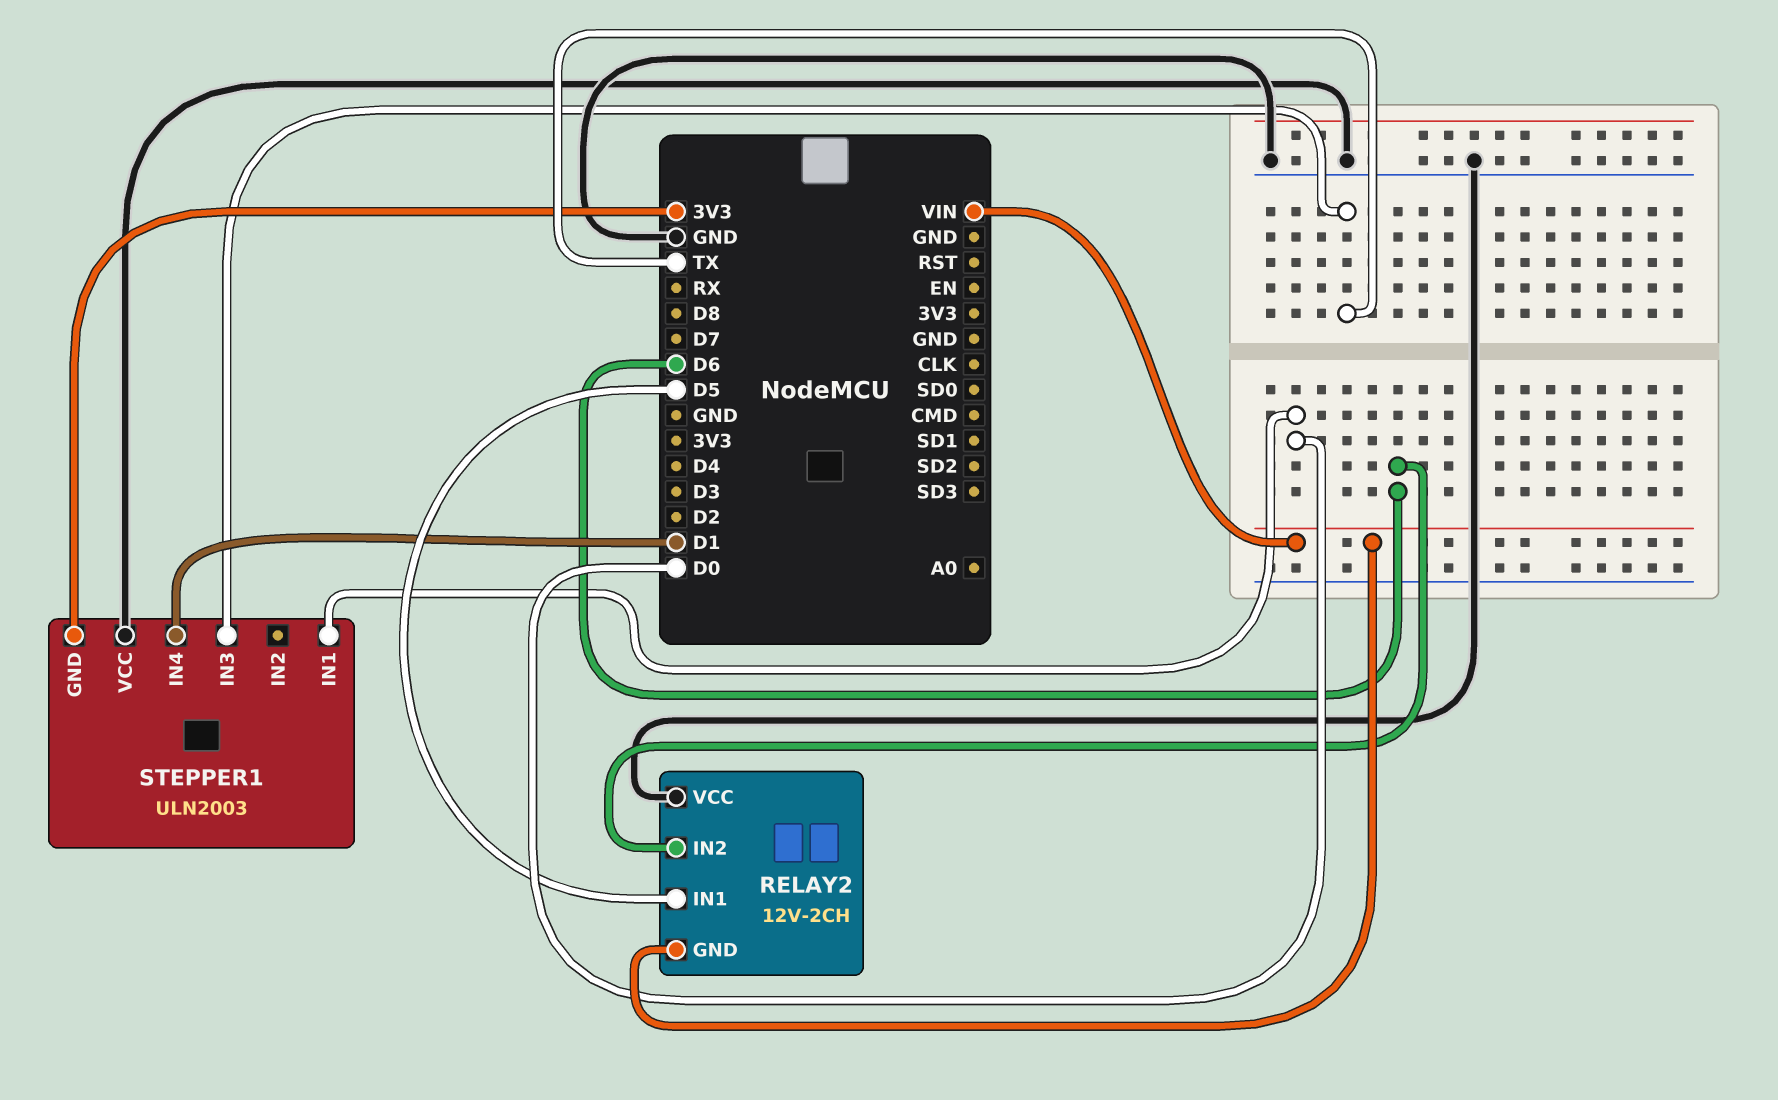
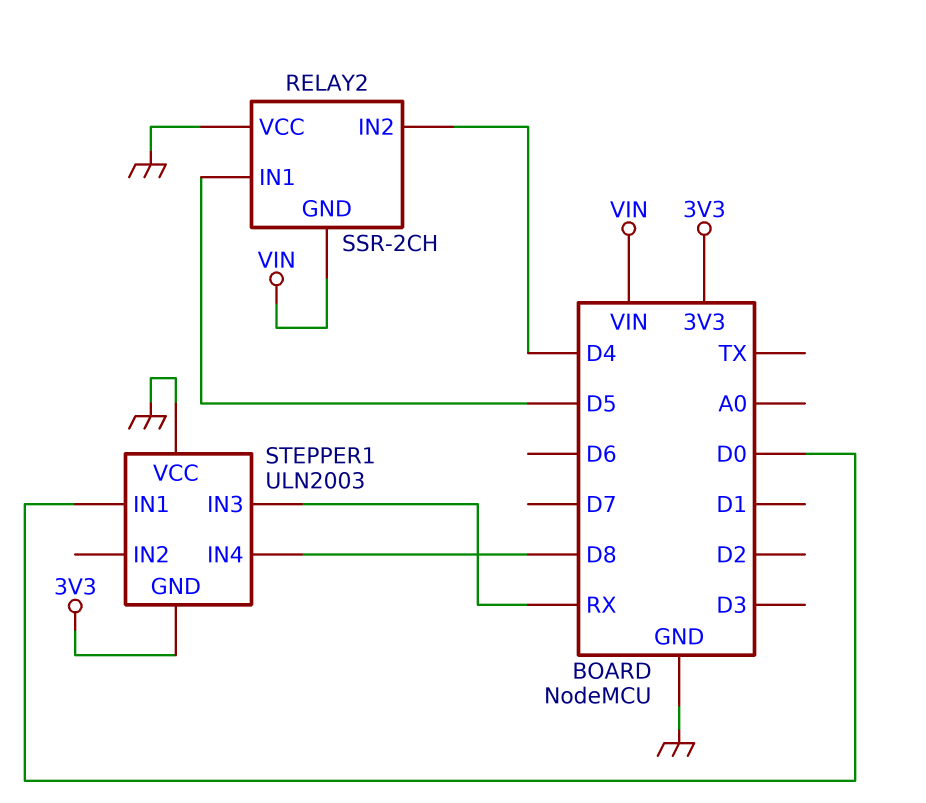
RELAY2: 12V-2CH -> SSR-2CH
RELAY2 pin IN2: D6 -> D4
STEPPER1 pin IN3: TX -> RX
STEPPER1 pin IN4: D1 -> D8

